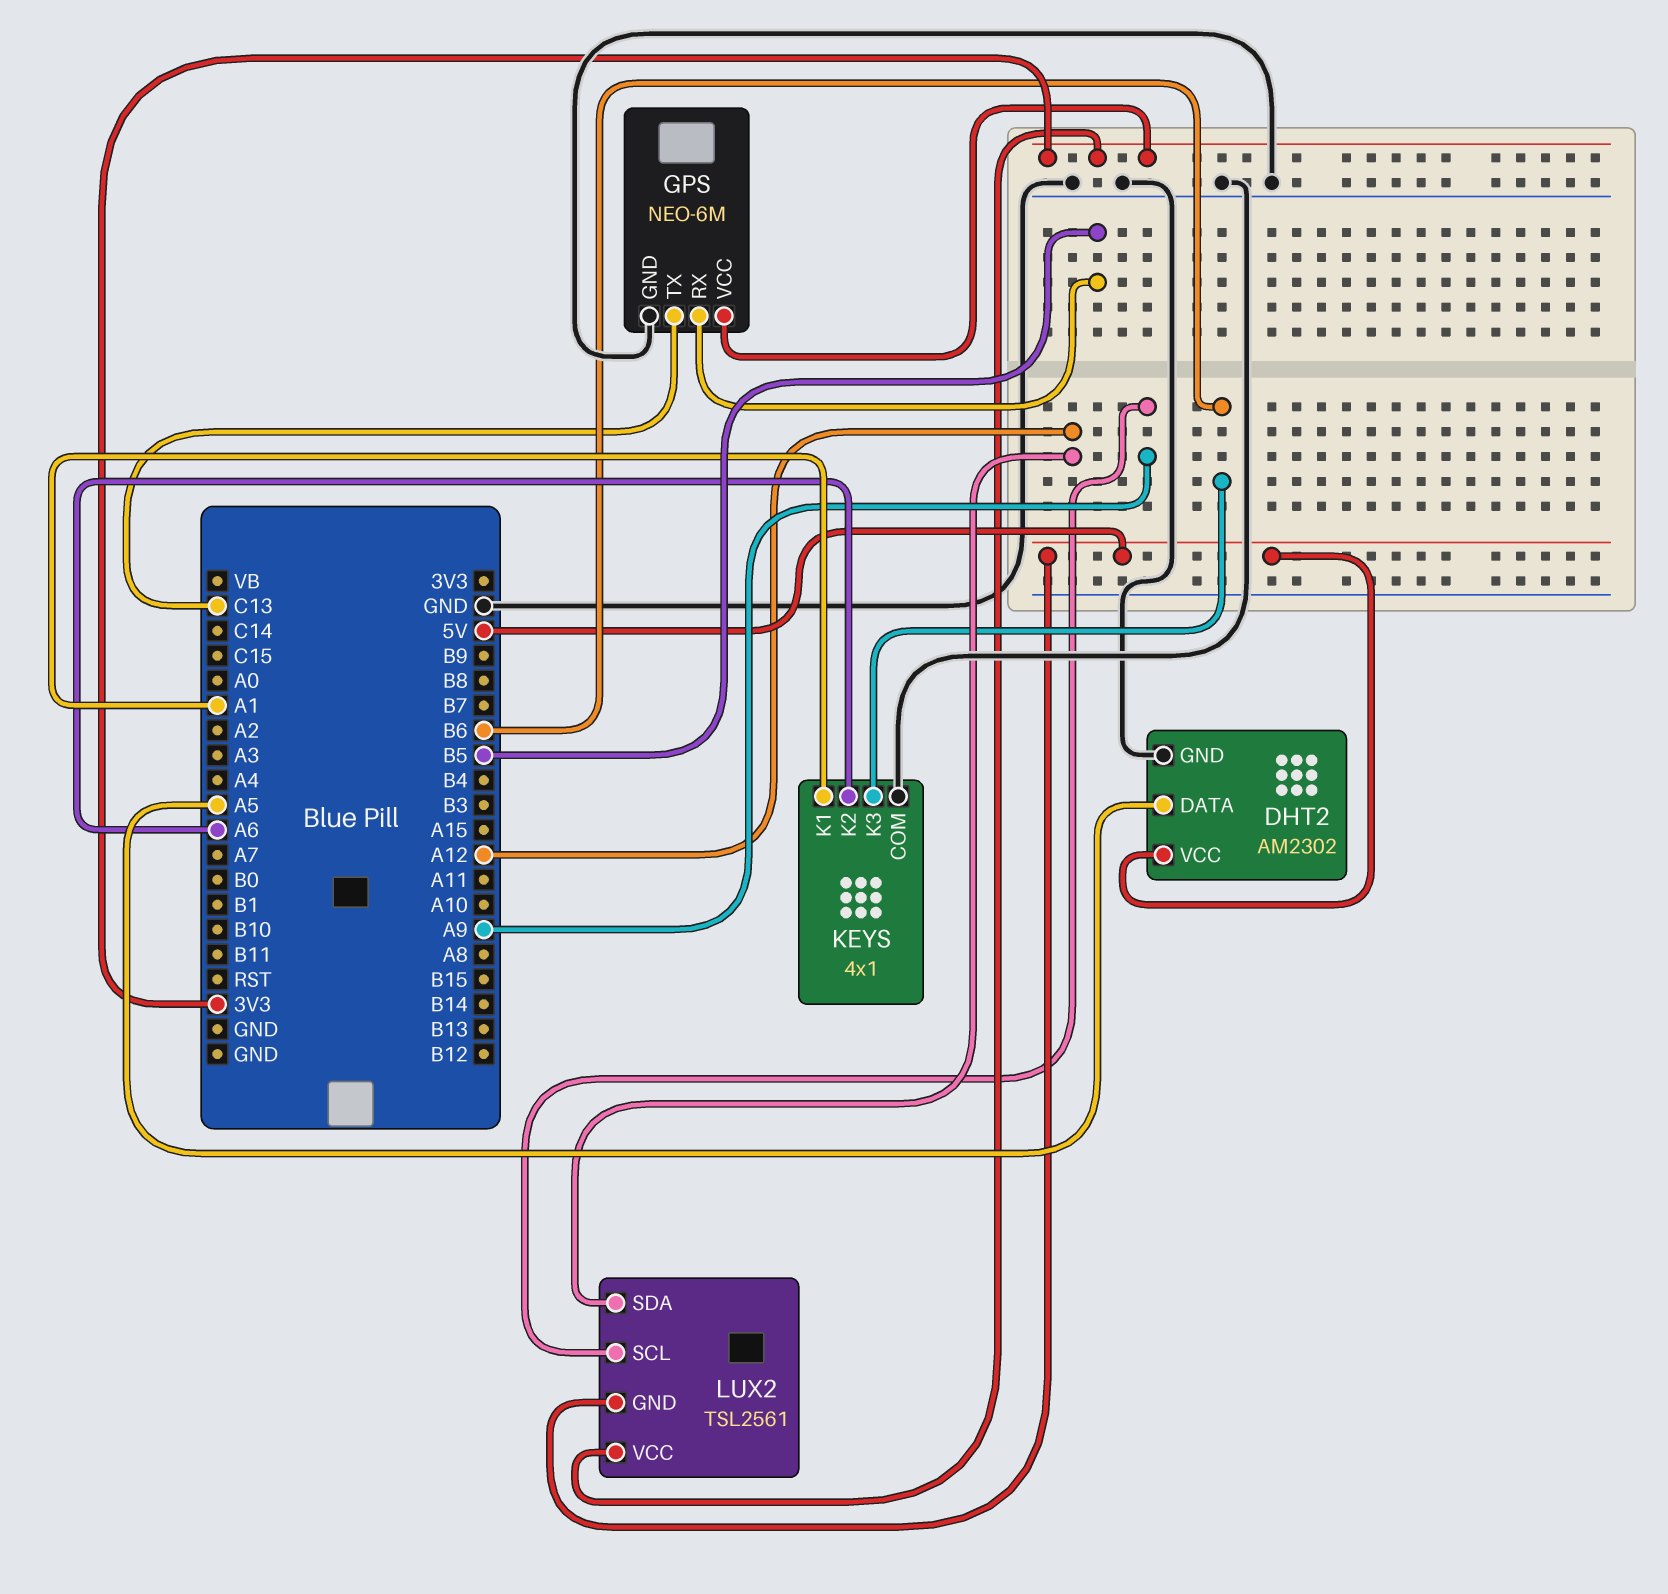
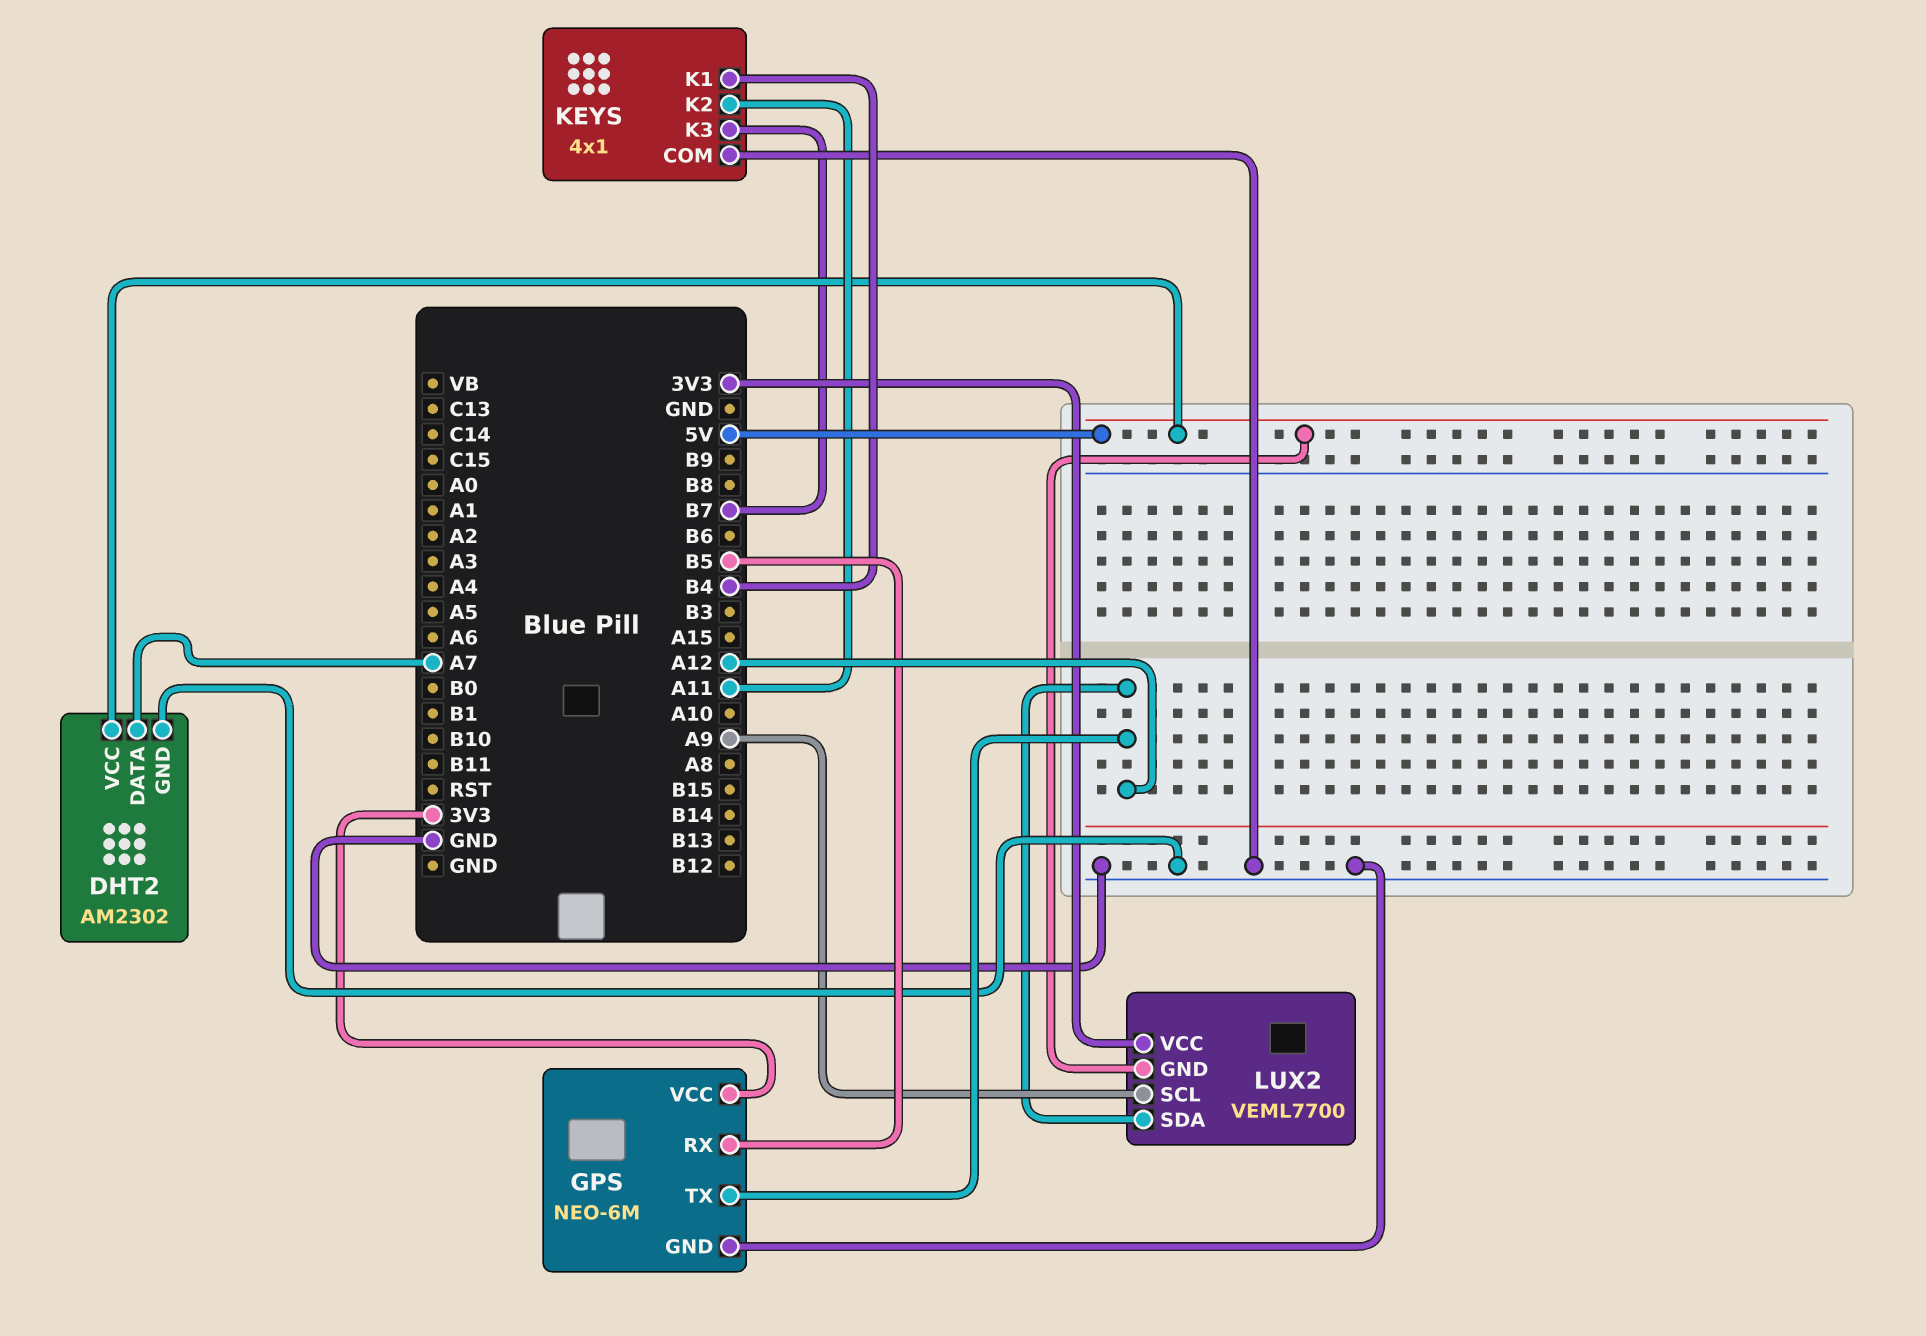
DHT2 pin DATA: A5 -> A7
GPS pin TX: C13 -> A12
KEYS pin K1: A1 -> B4
KEYS pin K2: A6 -> A11
KEYS pin K3: B6 -> B7
LUX2: TSL2561 -> VEML7700

